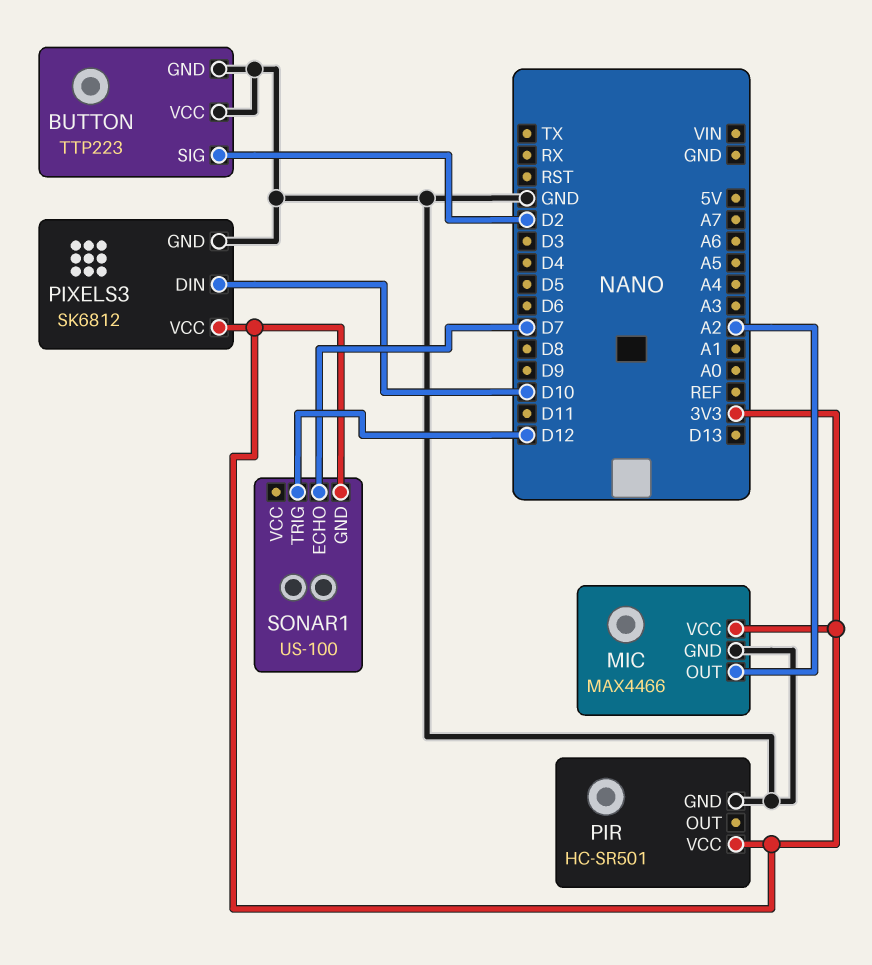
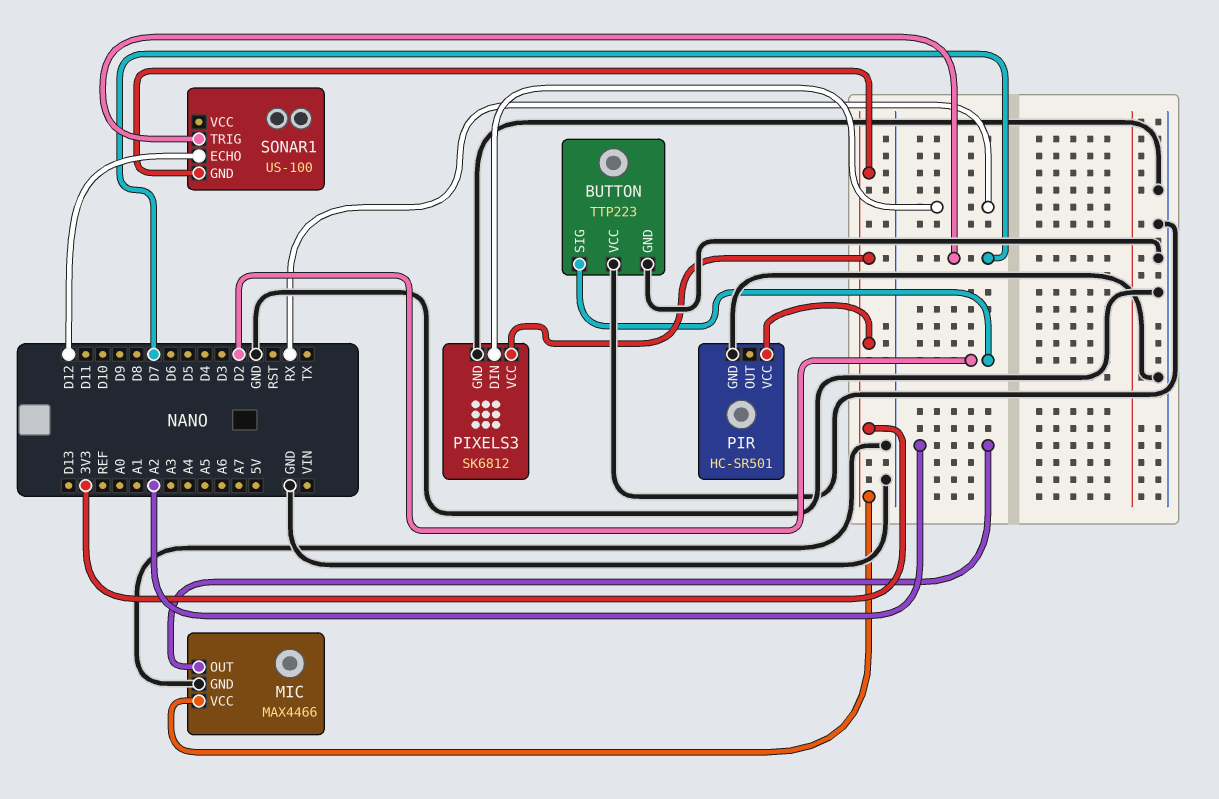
PIXELS3 pin DIN: D10 -> RX
SONAR1 pin ECHO: D7 -> D12
SONAR1 pin TRIG: D12 -> D7

